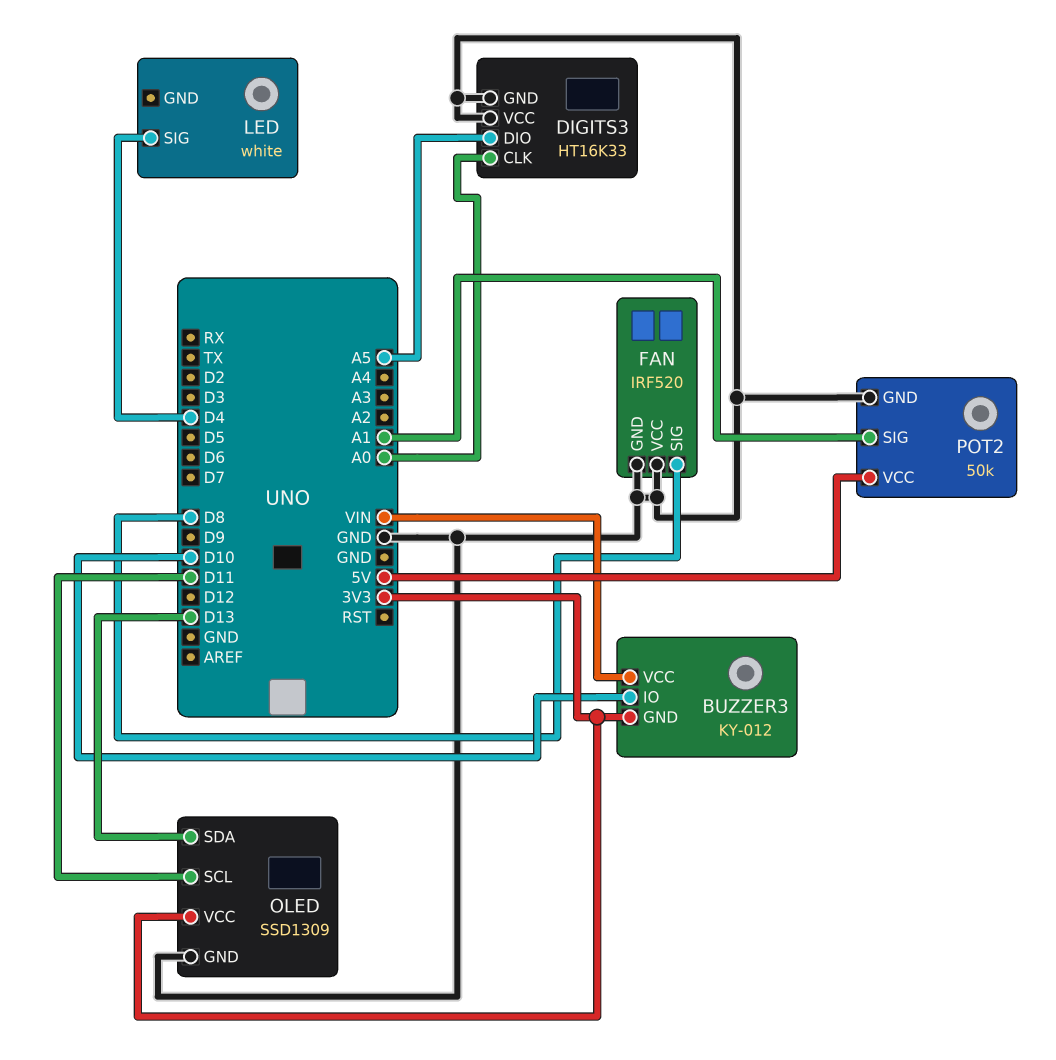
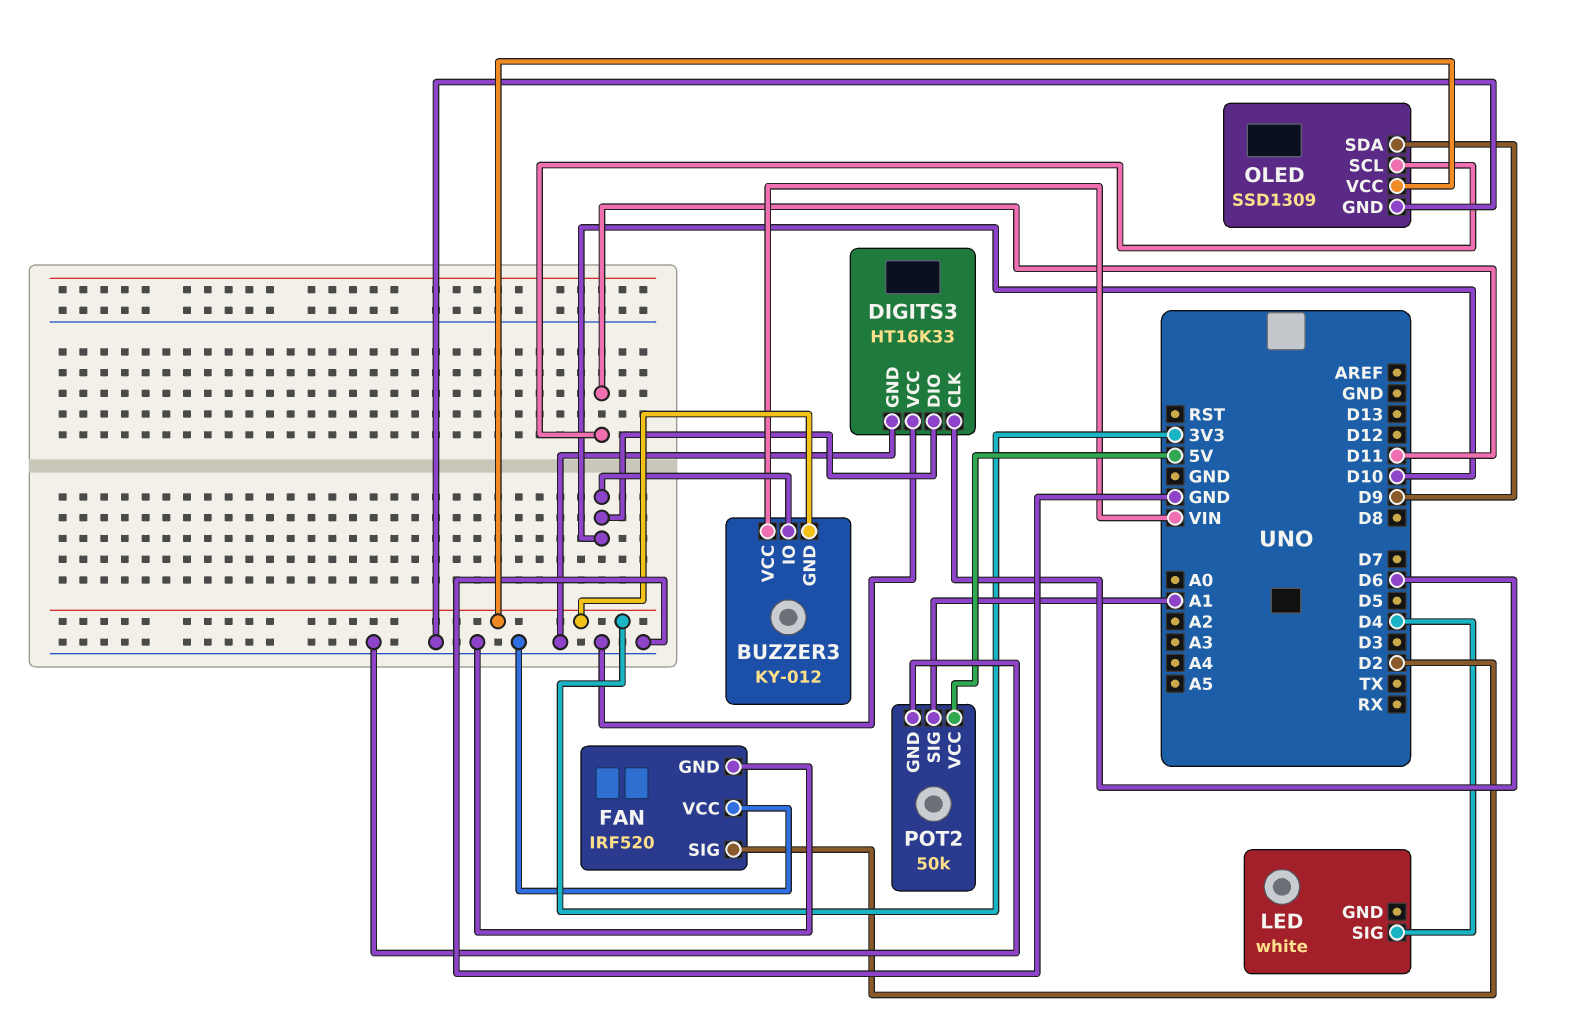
DIGITS3 pin CLK: A0 -> D6
DIGITS3 pin DIO: A5 -> D10
FAN pin SIG: D8 -> D2
OLED pin SDA: D13 -> D9

